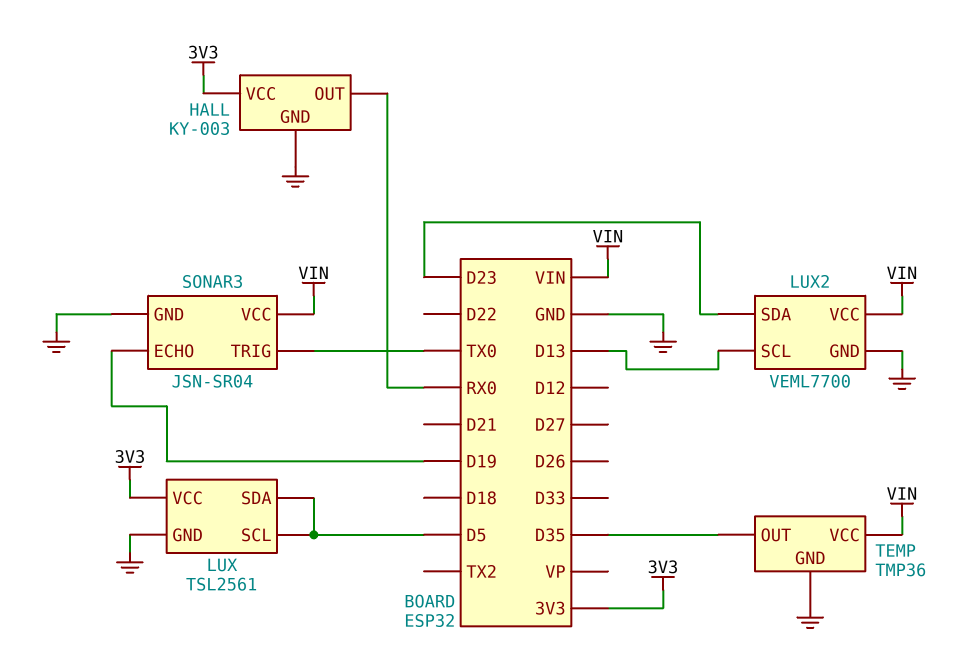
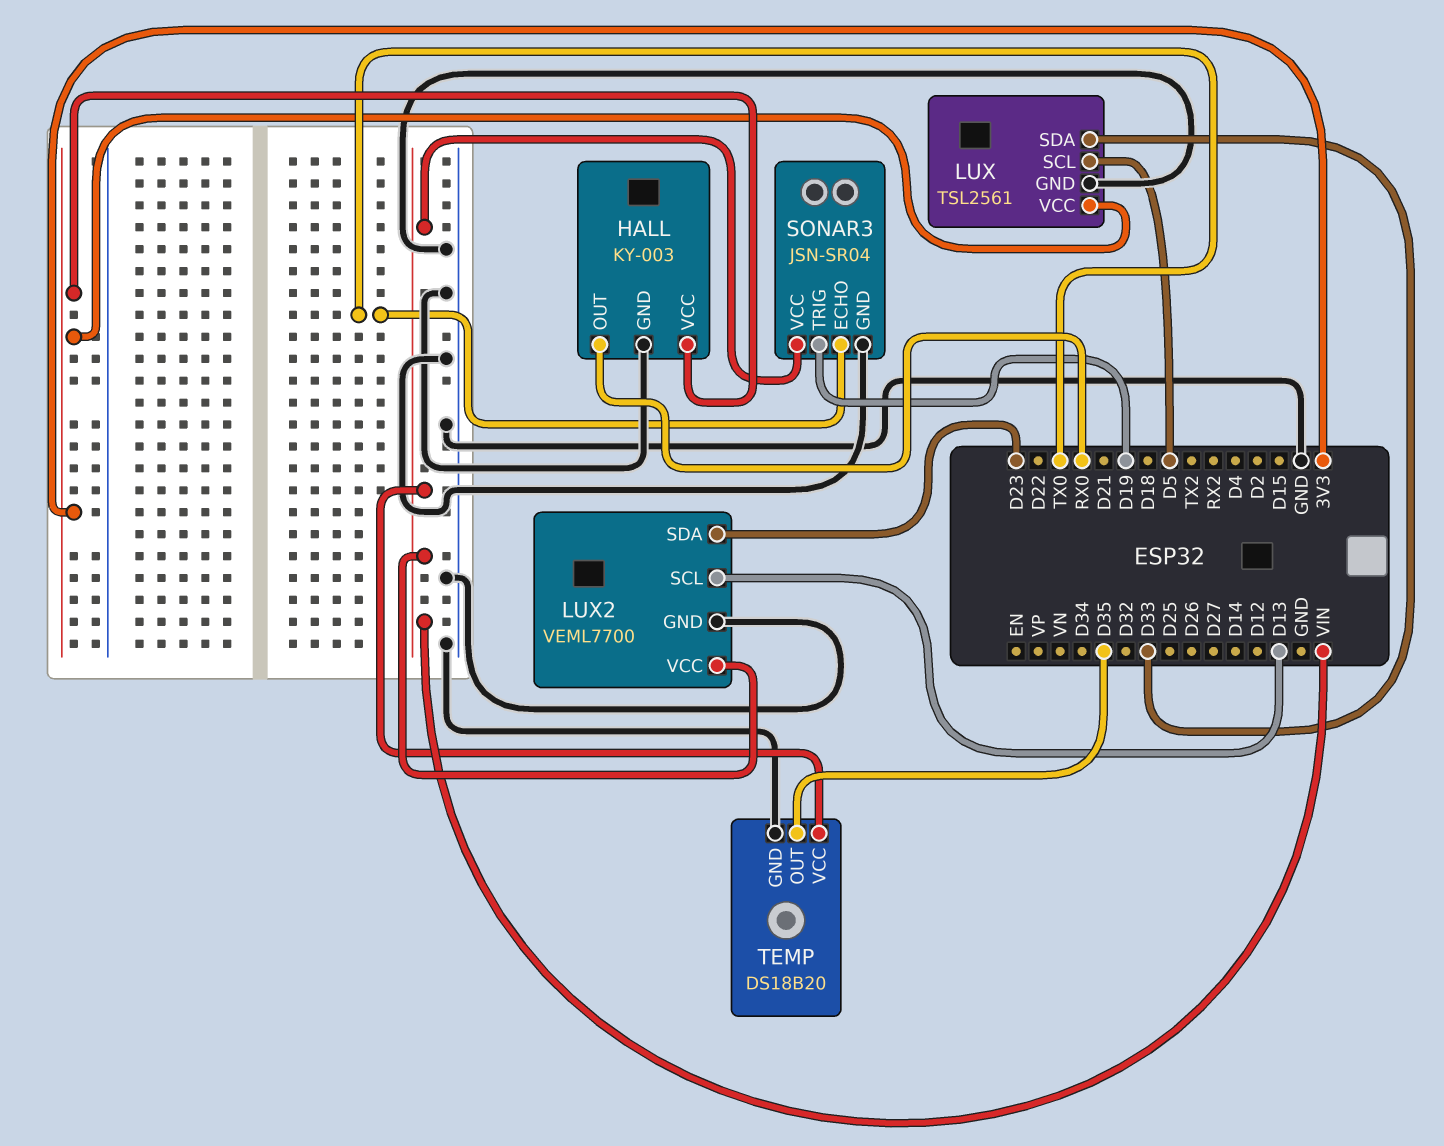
LUX pin SDA: D5 -> D33
SONAR3 pin ECHO: D19 -> TX0
SONAR3 pin TRIG: TX0 -> D19
TEMP: TMP36 -> DS18B20

